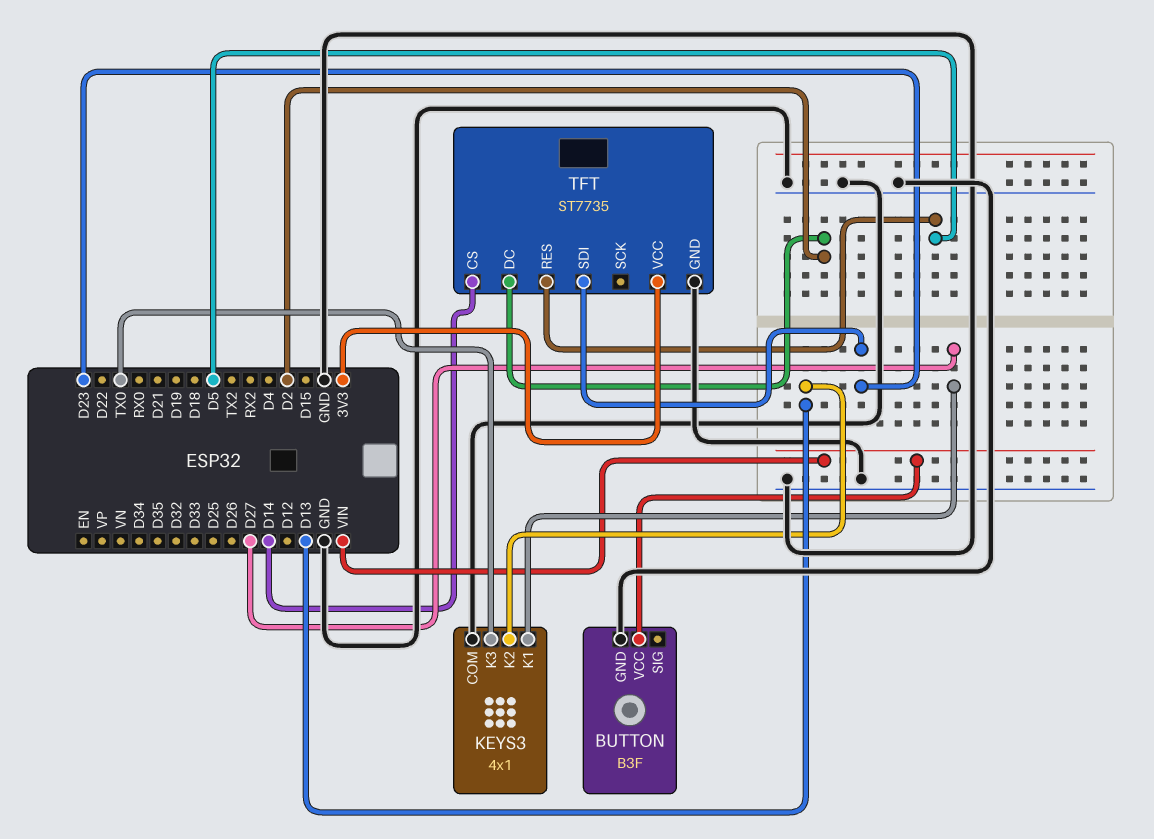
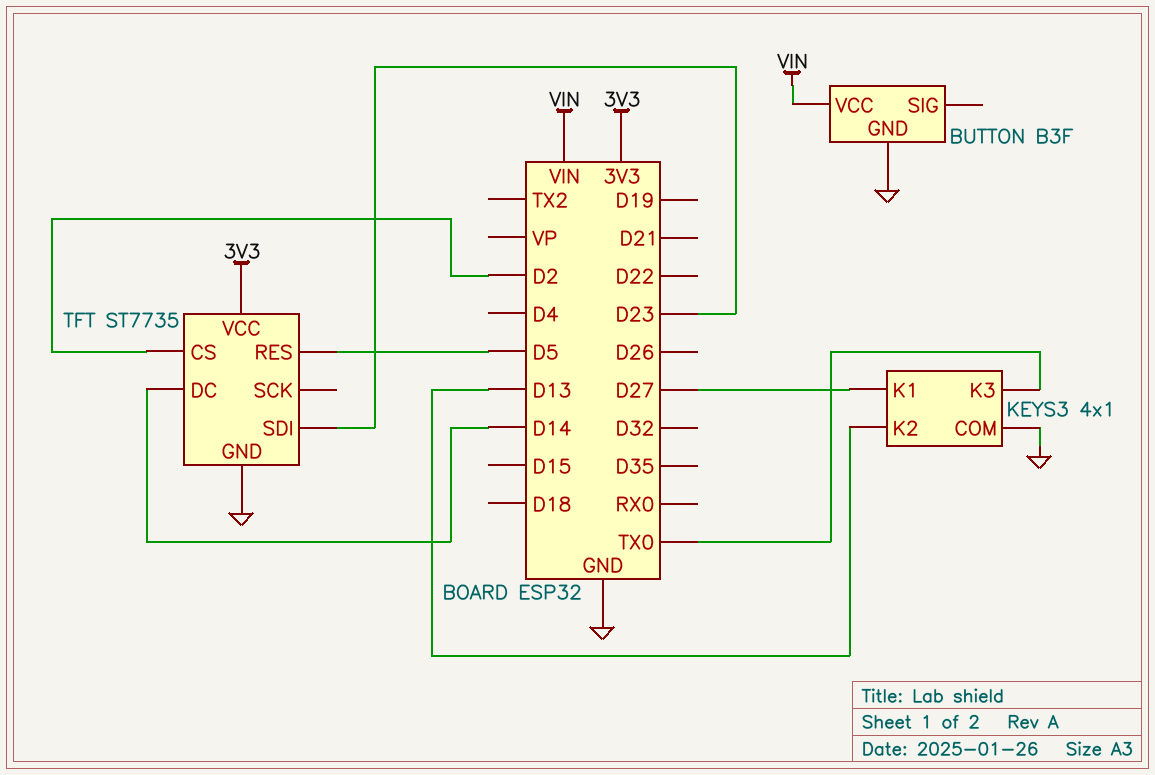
TFT pin CS: D14 -> D2
TFT pin DC: D2 -> D14

